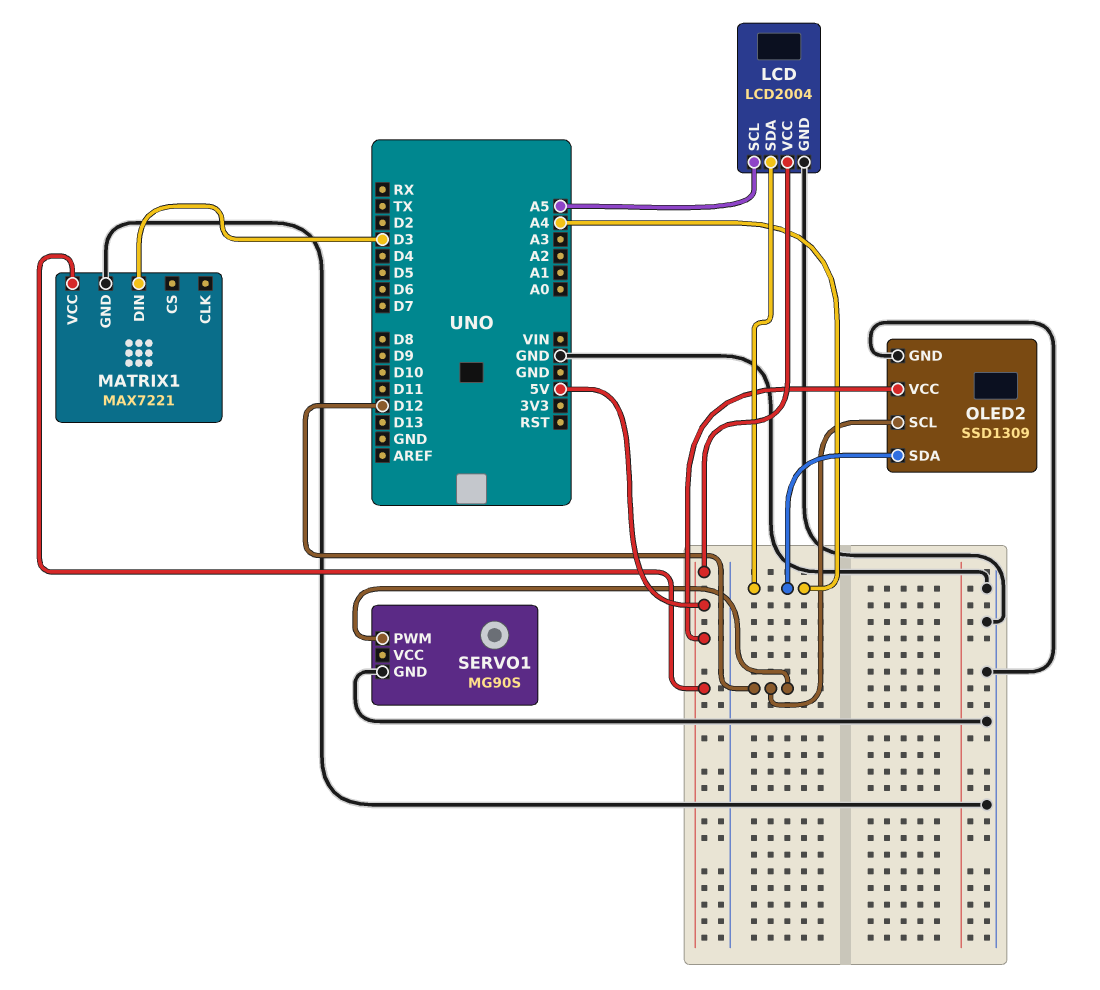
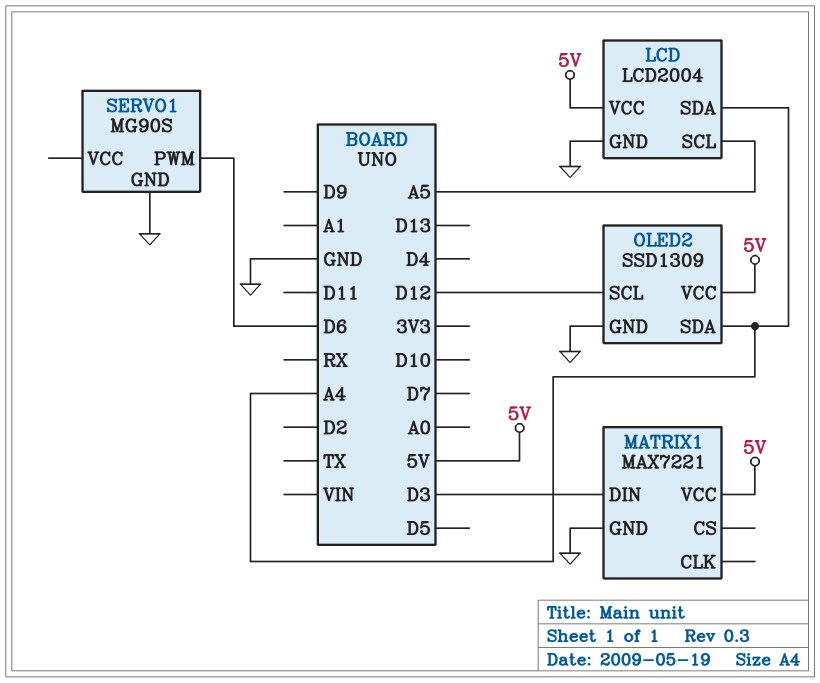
SERVO1 pin PWM: D12 -> D6

